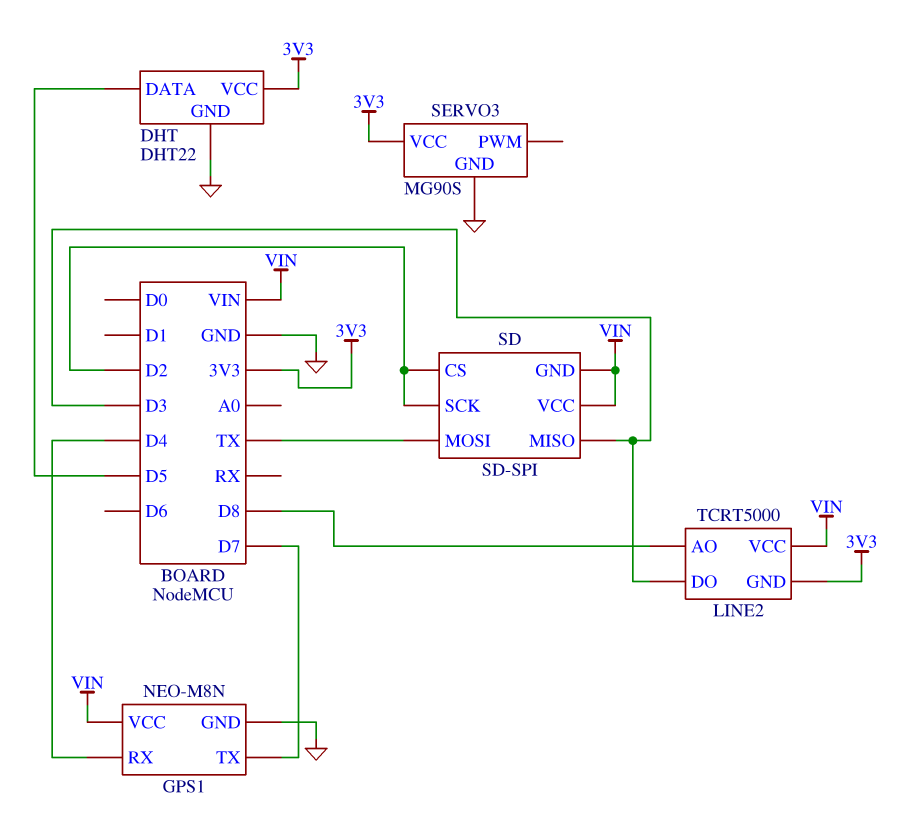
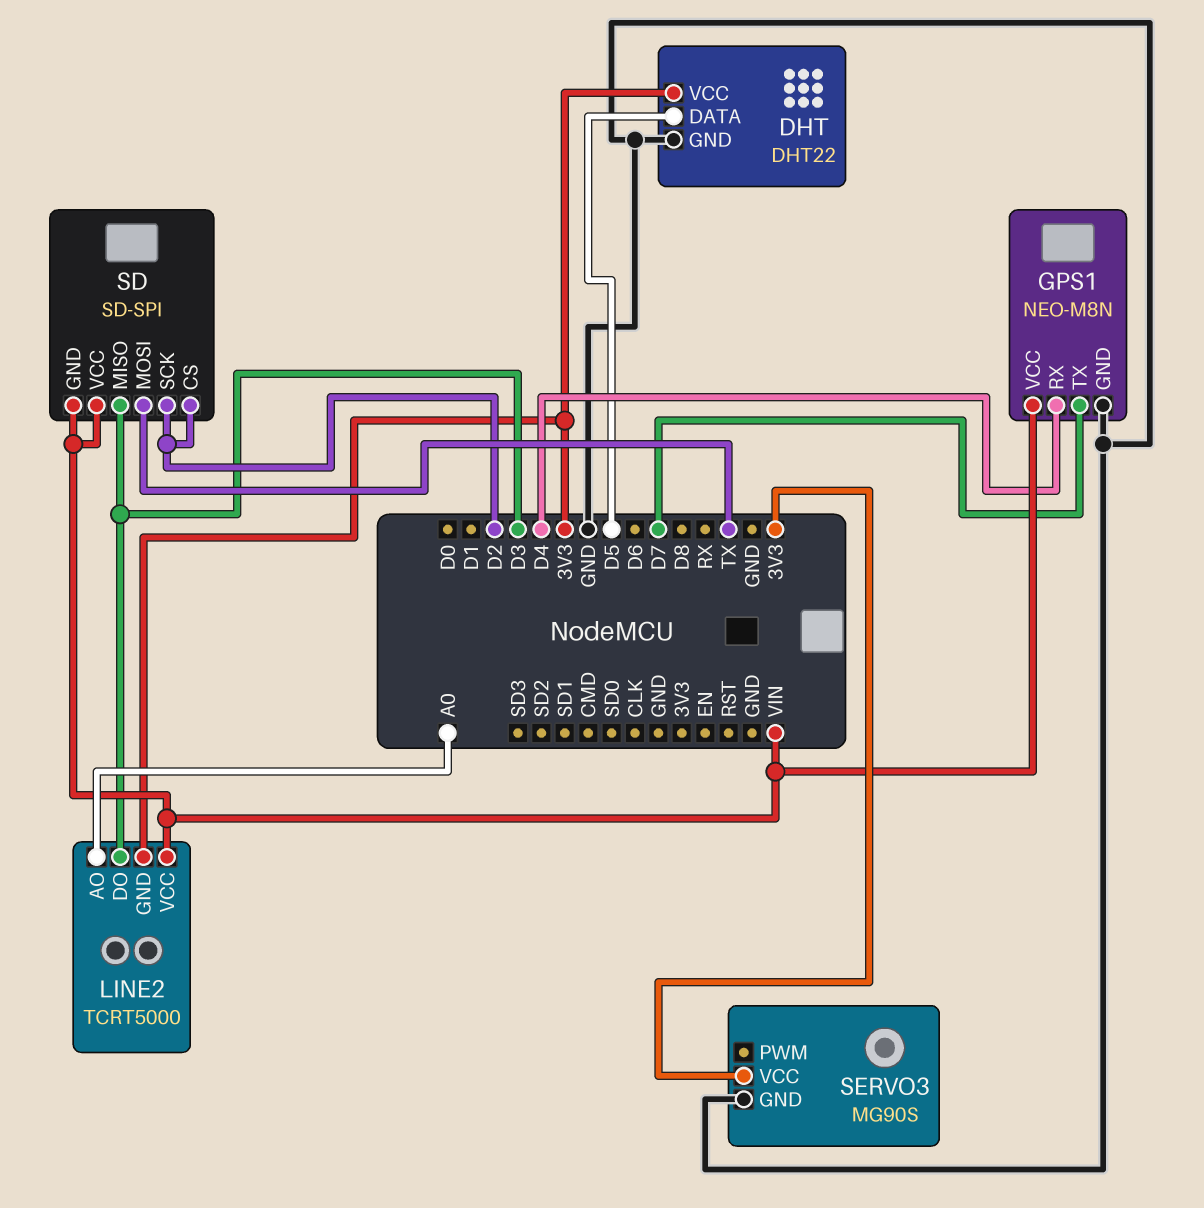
LINE2 pin AO: D8 -> A0

